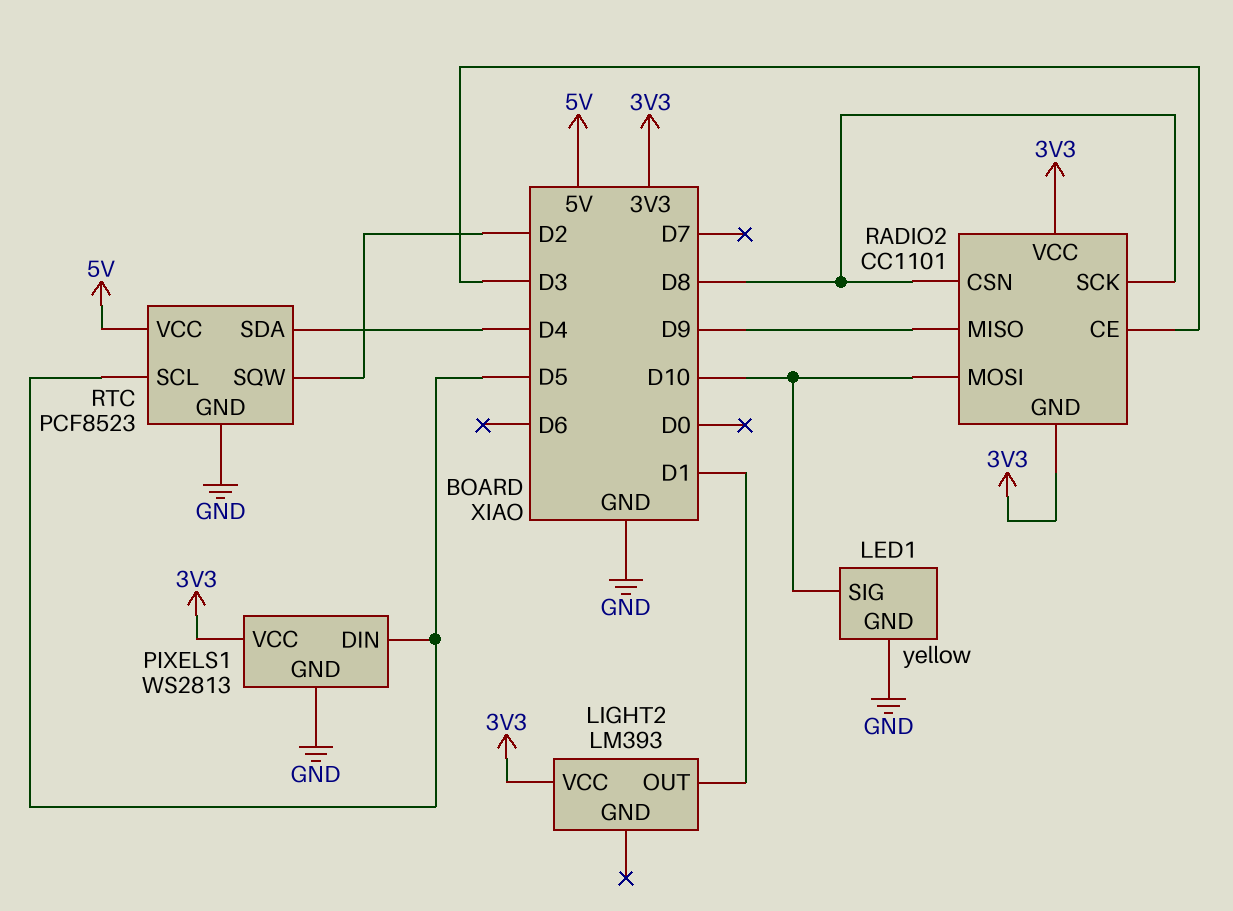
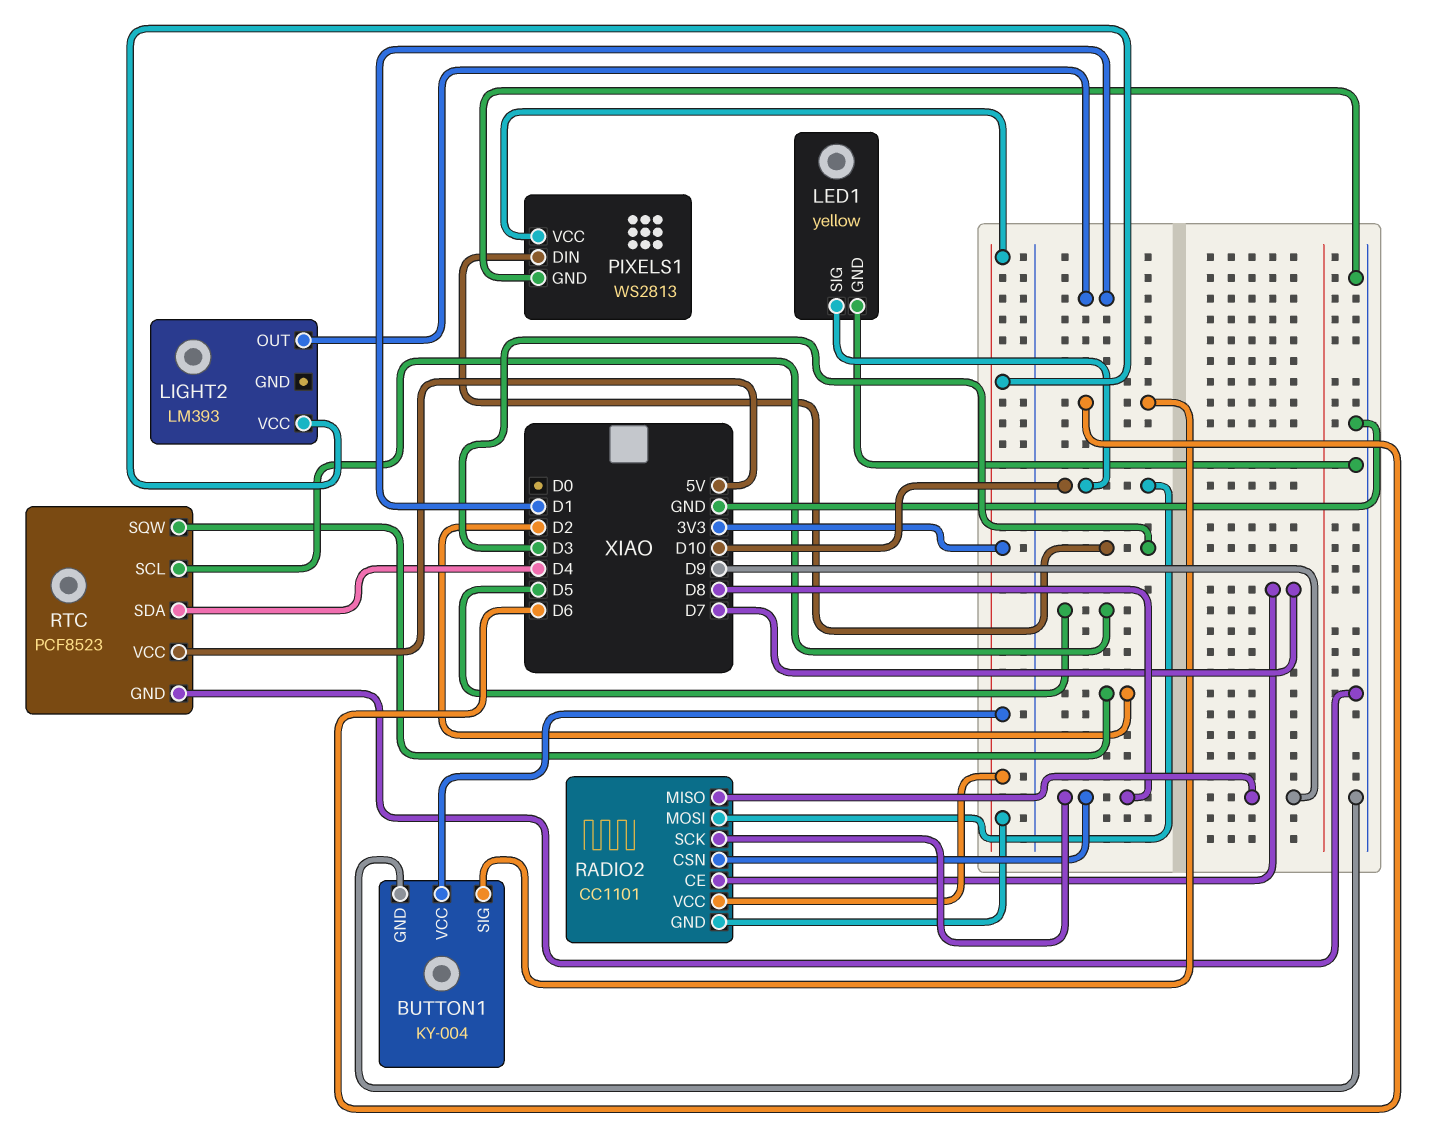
BUTTON1: none -> KY-004
BUTTON1 pin GND: none -> GND
BUTTON1 pin SIG: none -> D6
BUTTON1 pin VCC: none -> 3V3
PIXELS1 pin DIN: D5 -> D3
RADIO2 pin CE: D3 -> D7

